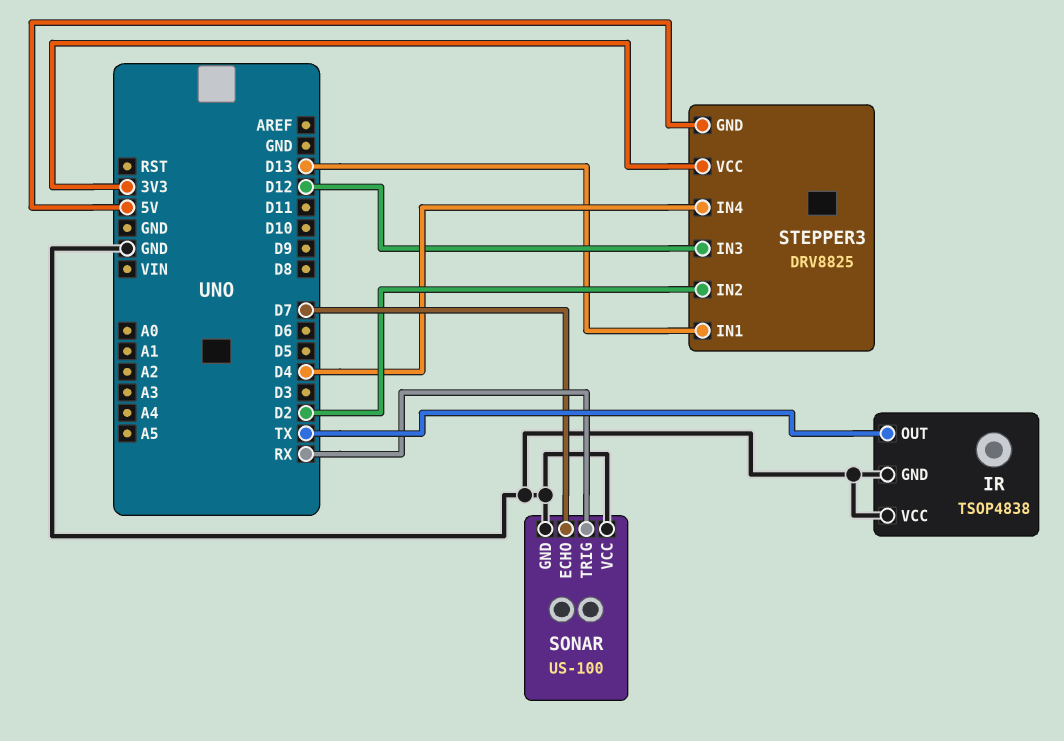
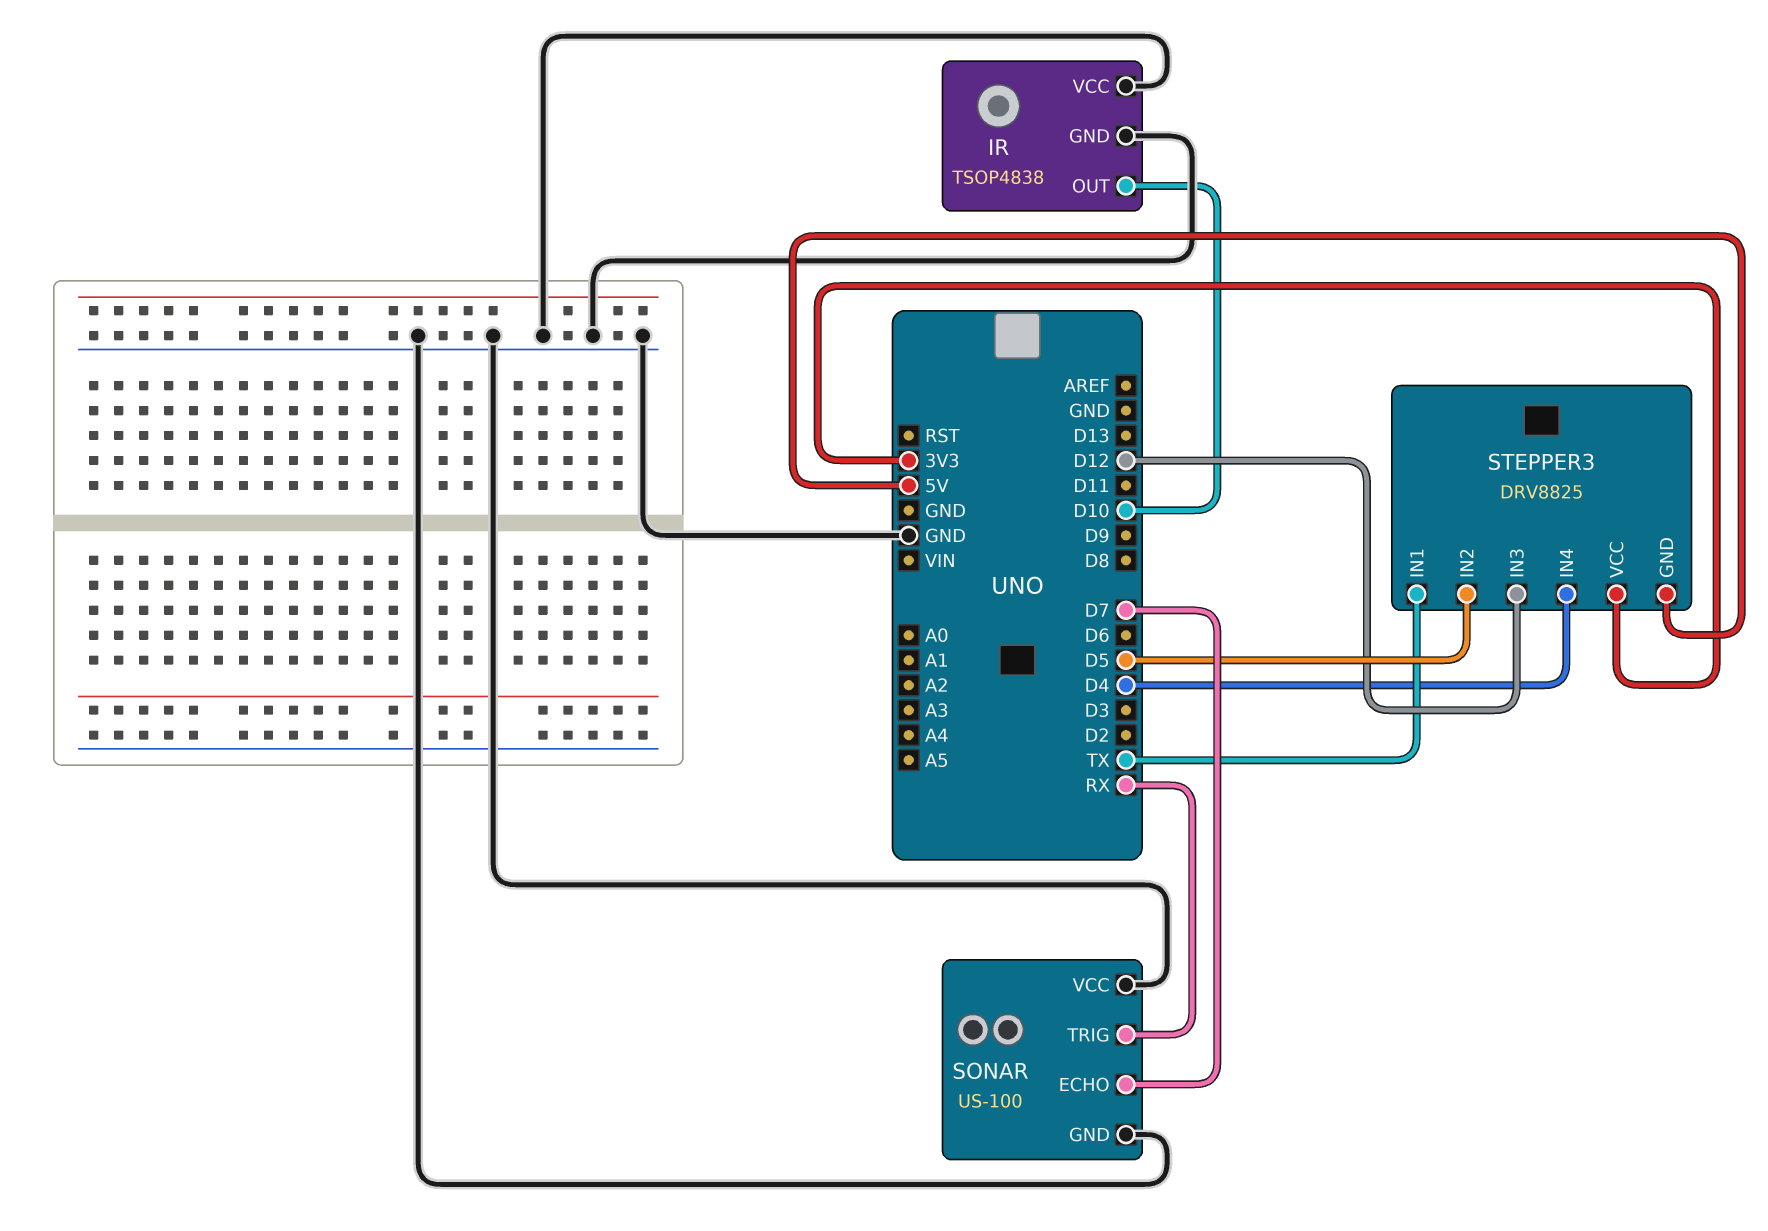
IR pin OUT: TX -> D10
STEPPER3 pin IN1: D13 -> TX
STEPPER3 pin IN2: D2 -> D5

